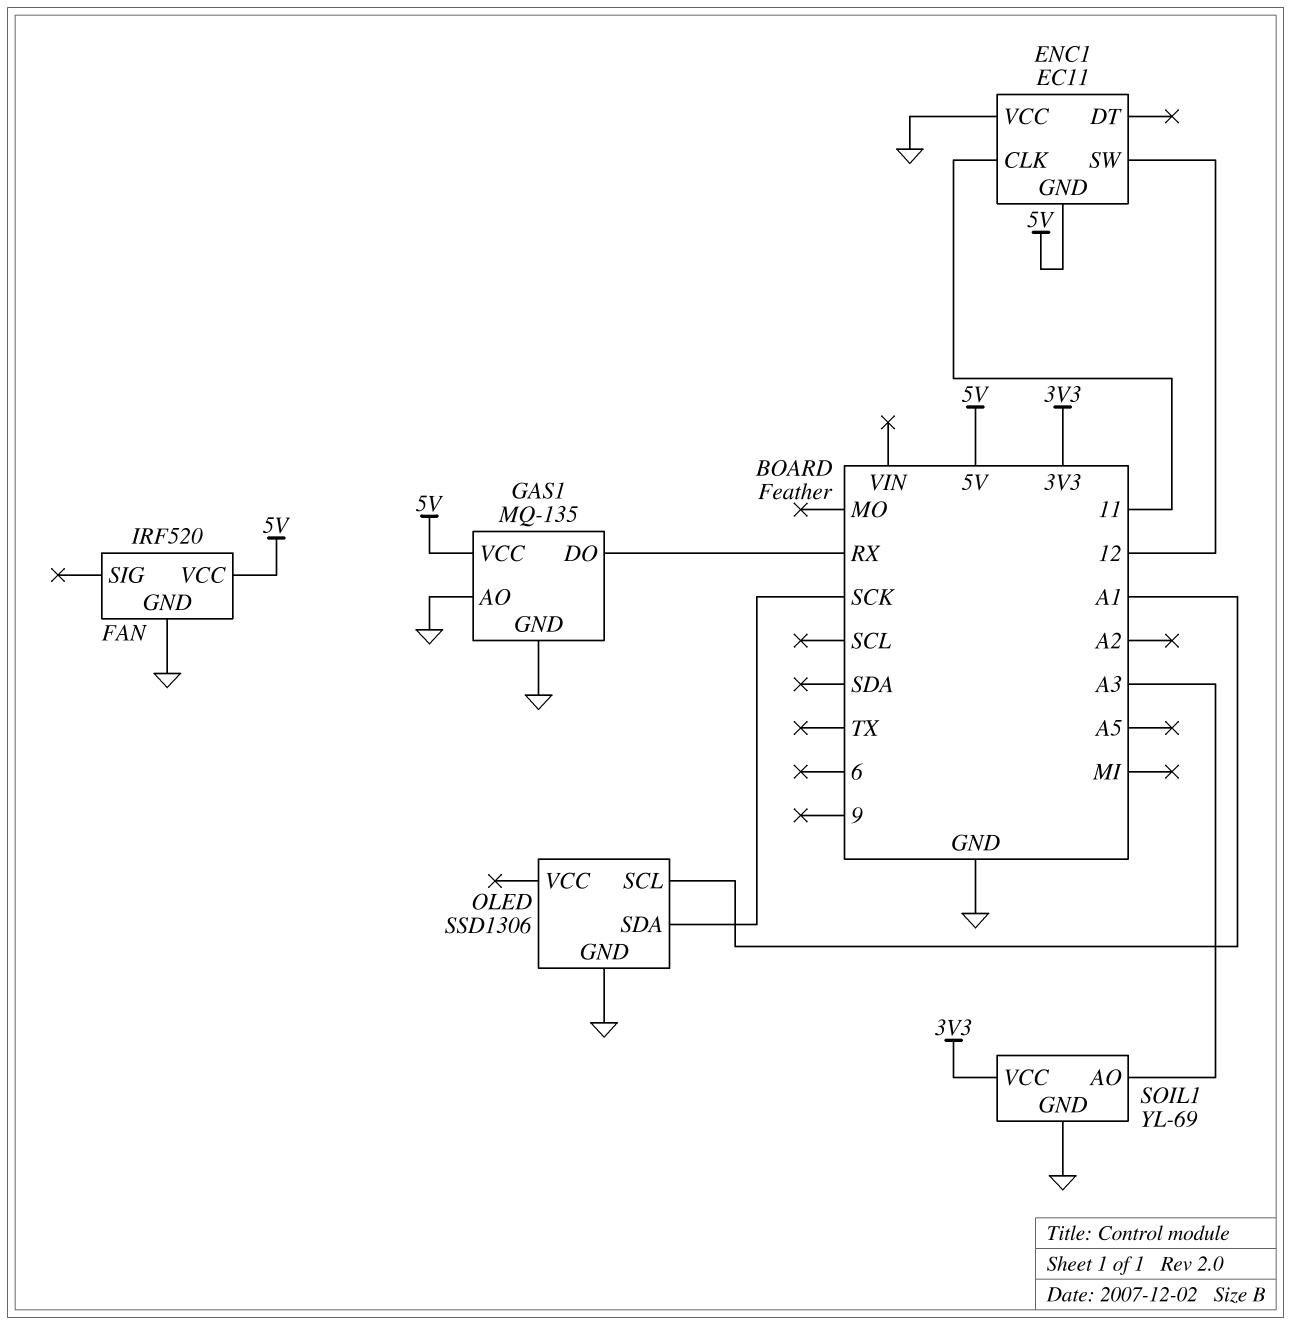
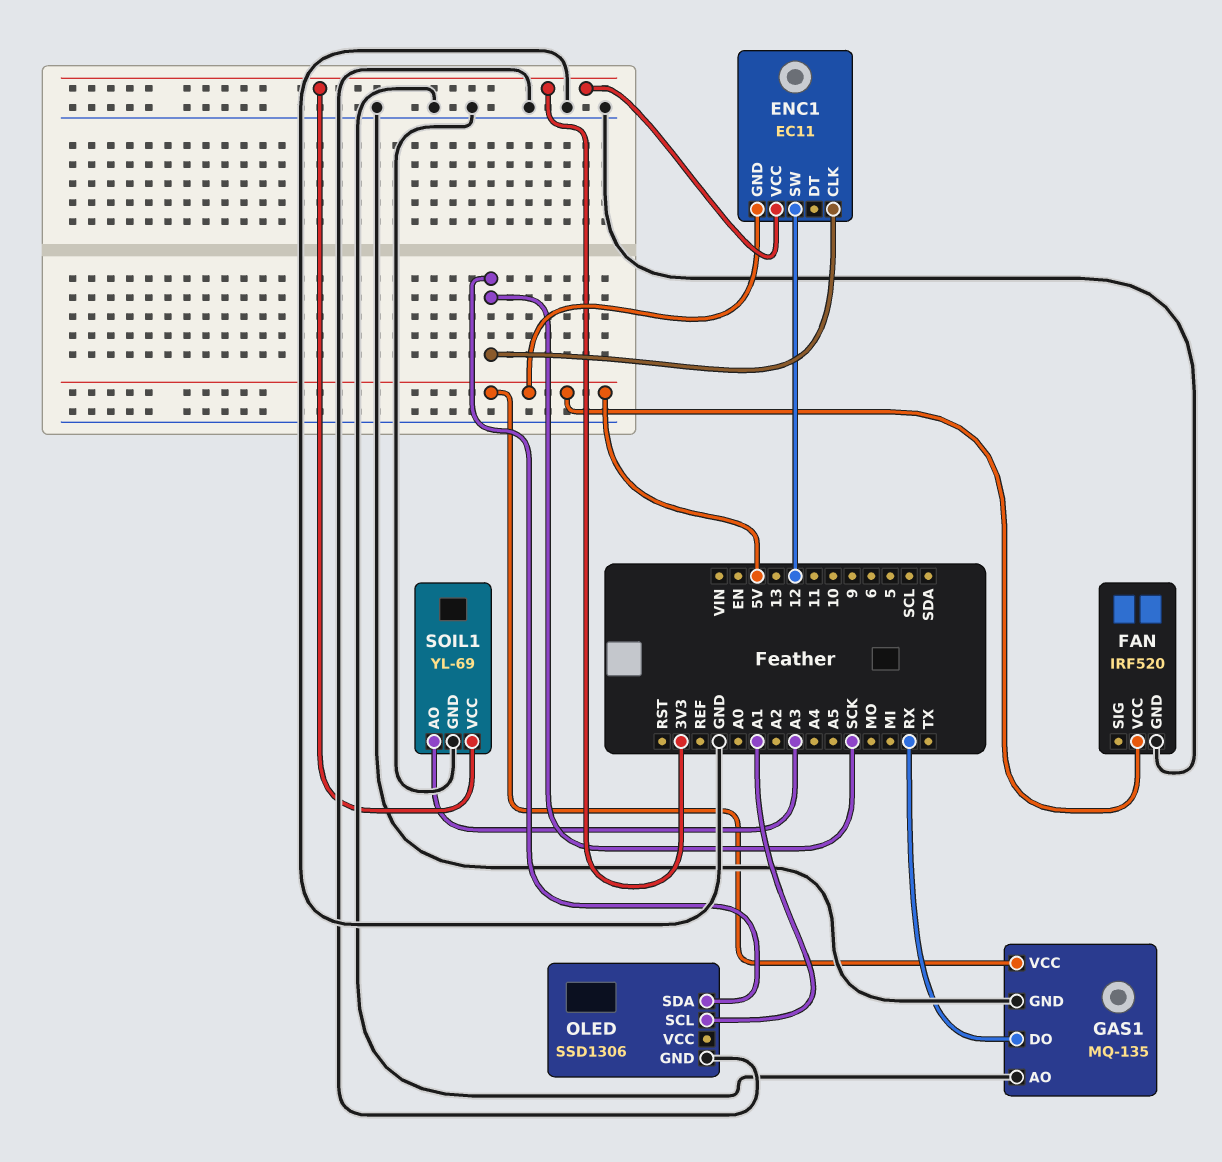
ENC1 pin CLK: 11 -> SCK
ENC1 pin VCC: GND -> 3V3

